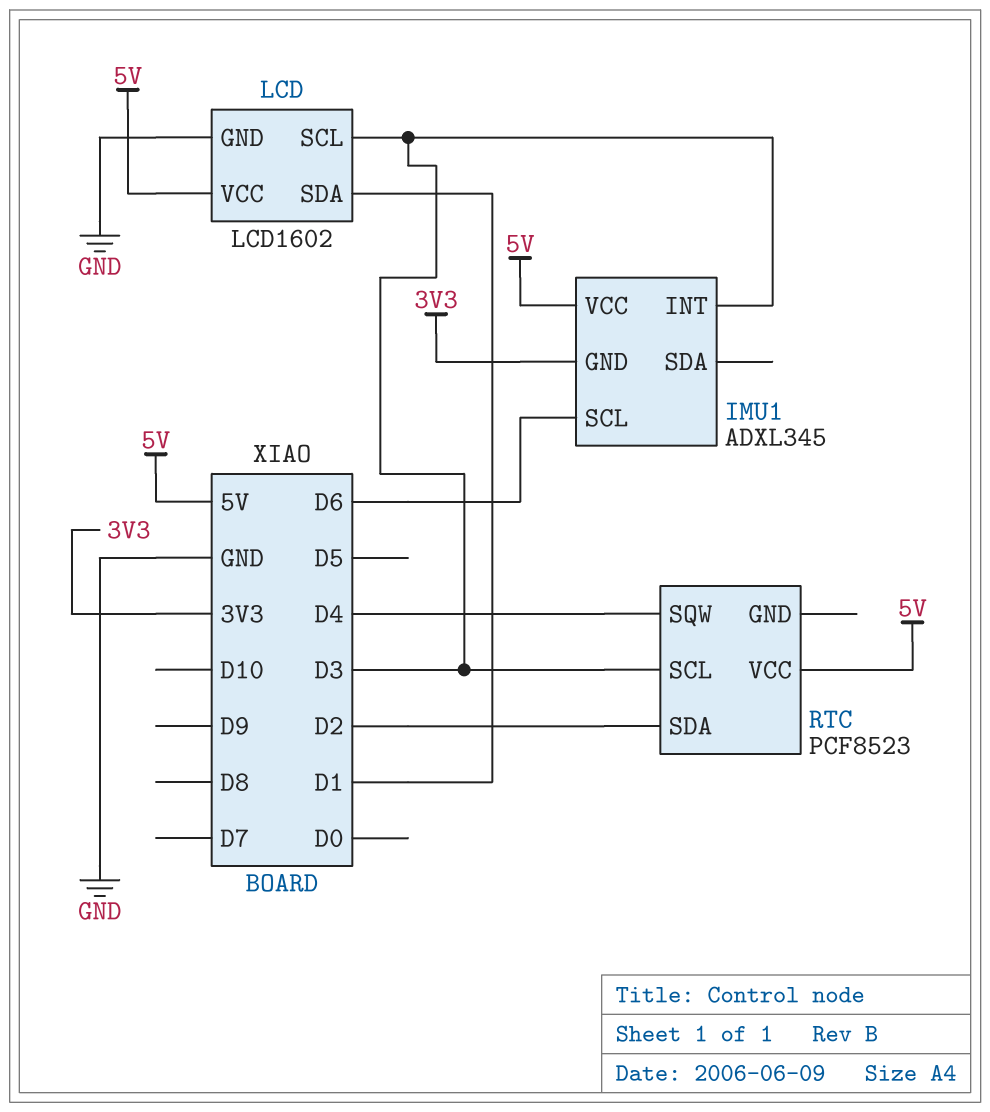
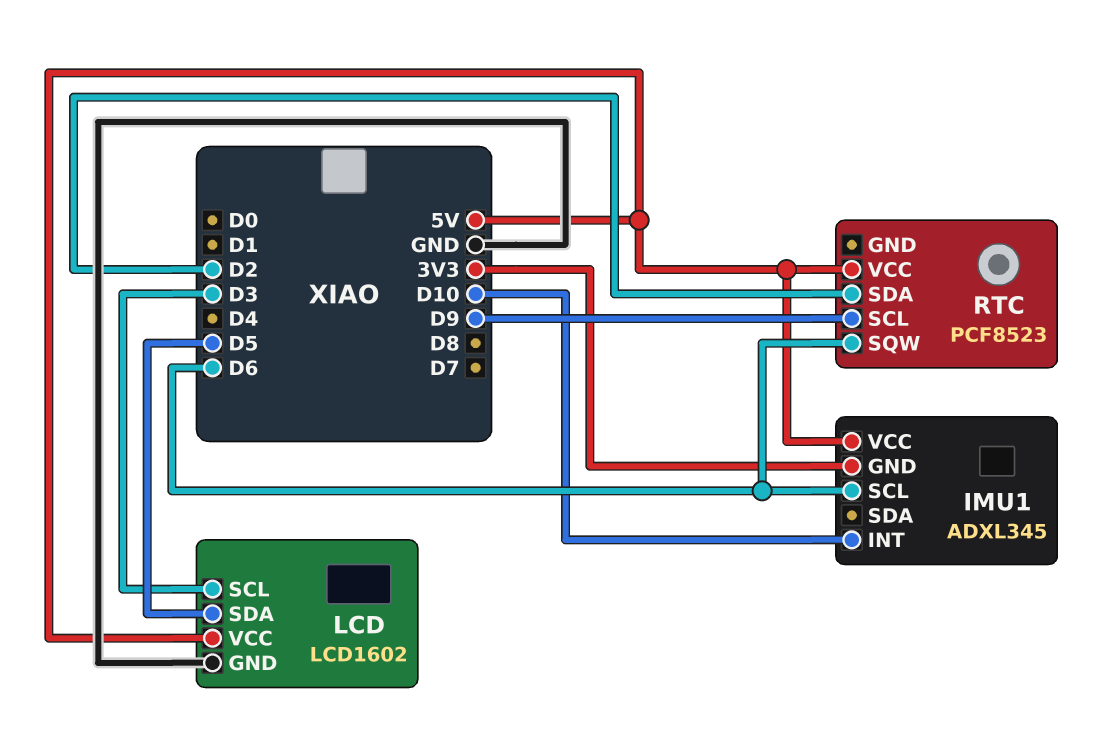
IMU1 pin INT: D3 -> D10
LCD pin SDA: D1 -> D5
RTC pin SCL: D3 -> D9
RTC pin SQW: D4 -> D6

